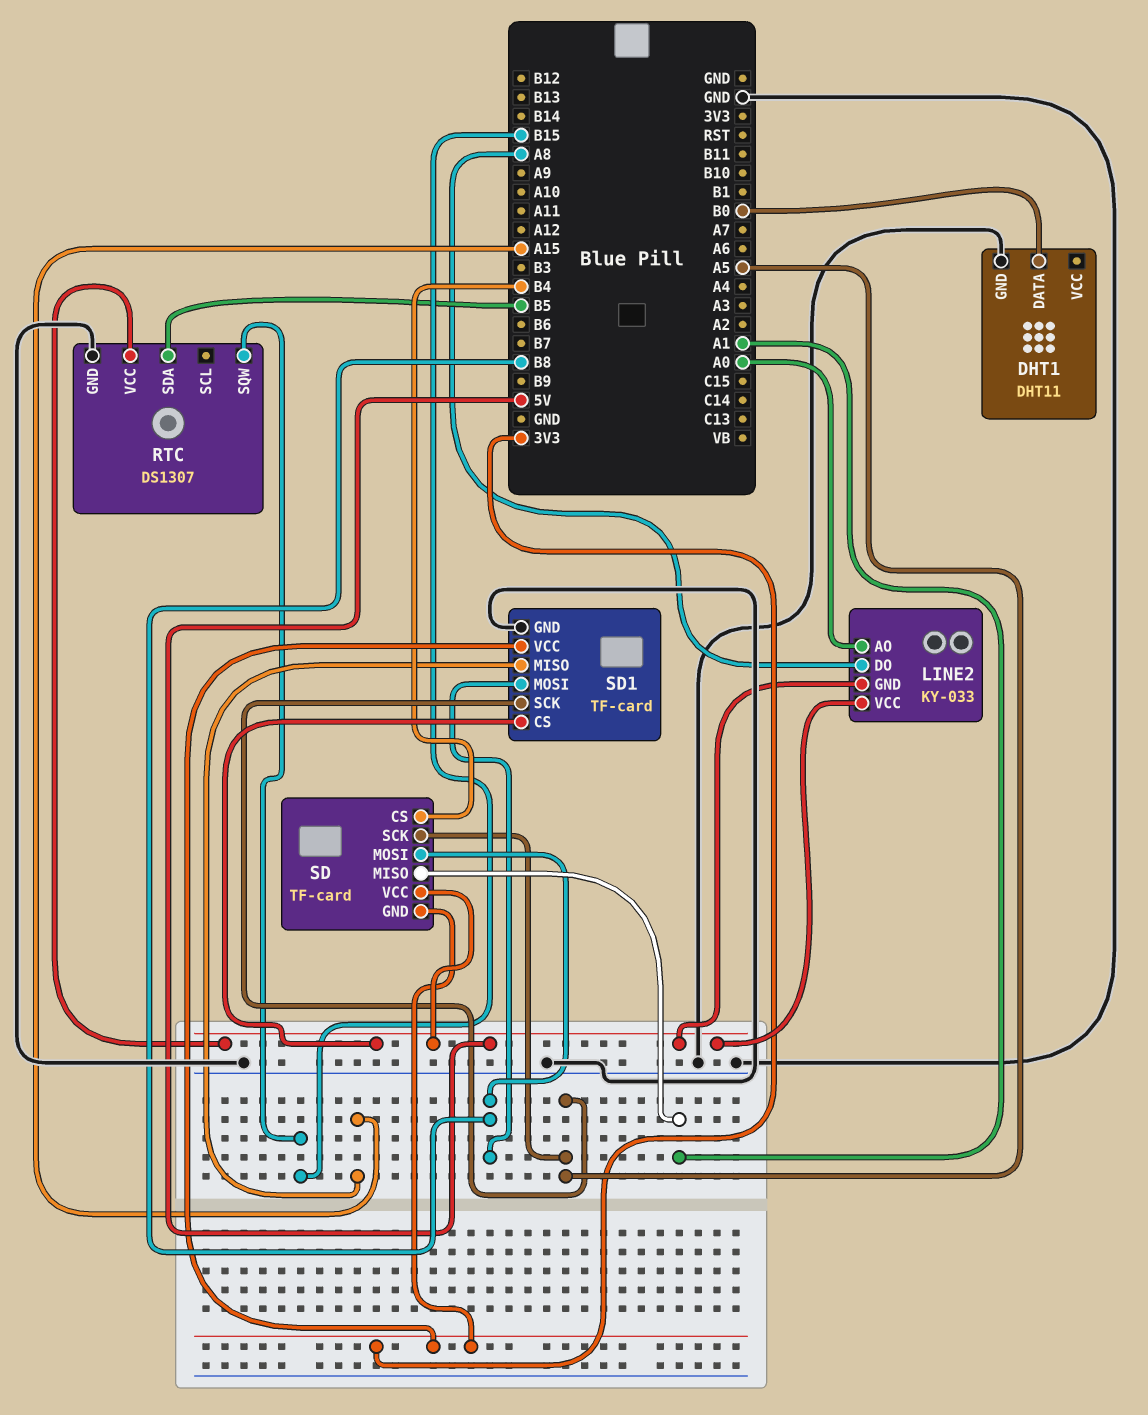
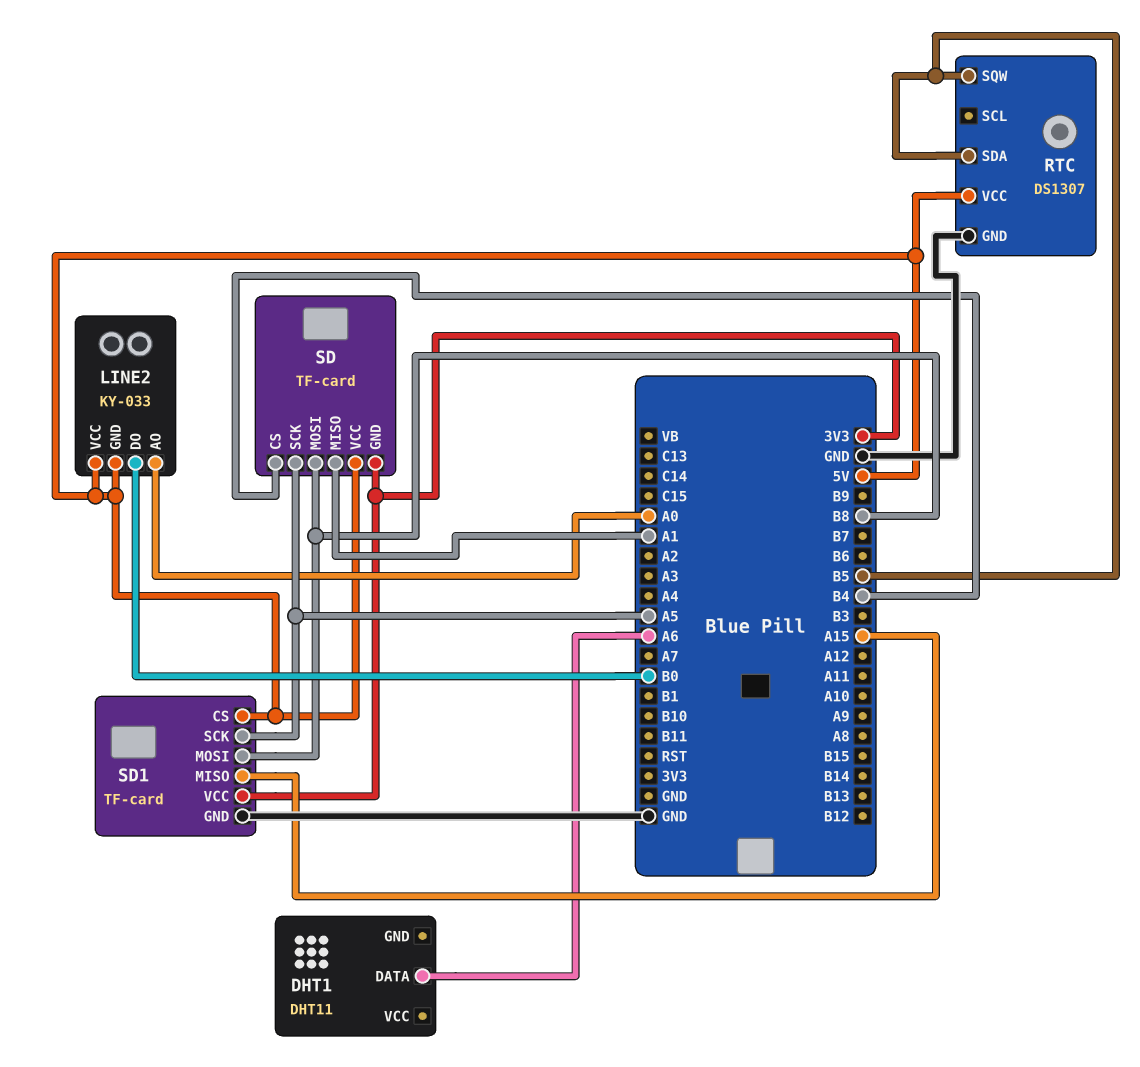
DHT1 pin DATA: B0 -> A6
DHT1 pin GND: GND -> none
LINE2 pin DO: A8 -> B0
RTC pin SQW: B15 -> B5

